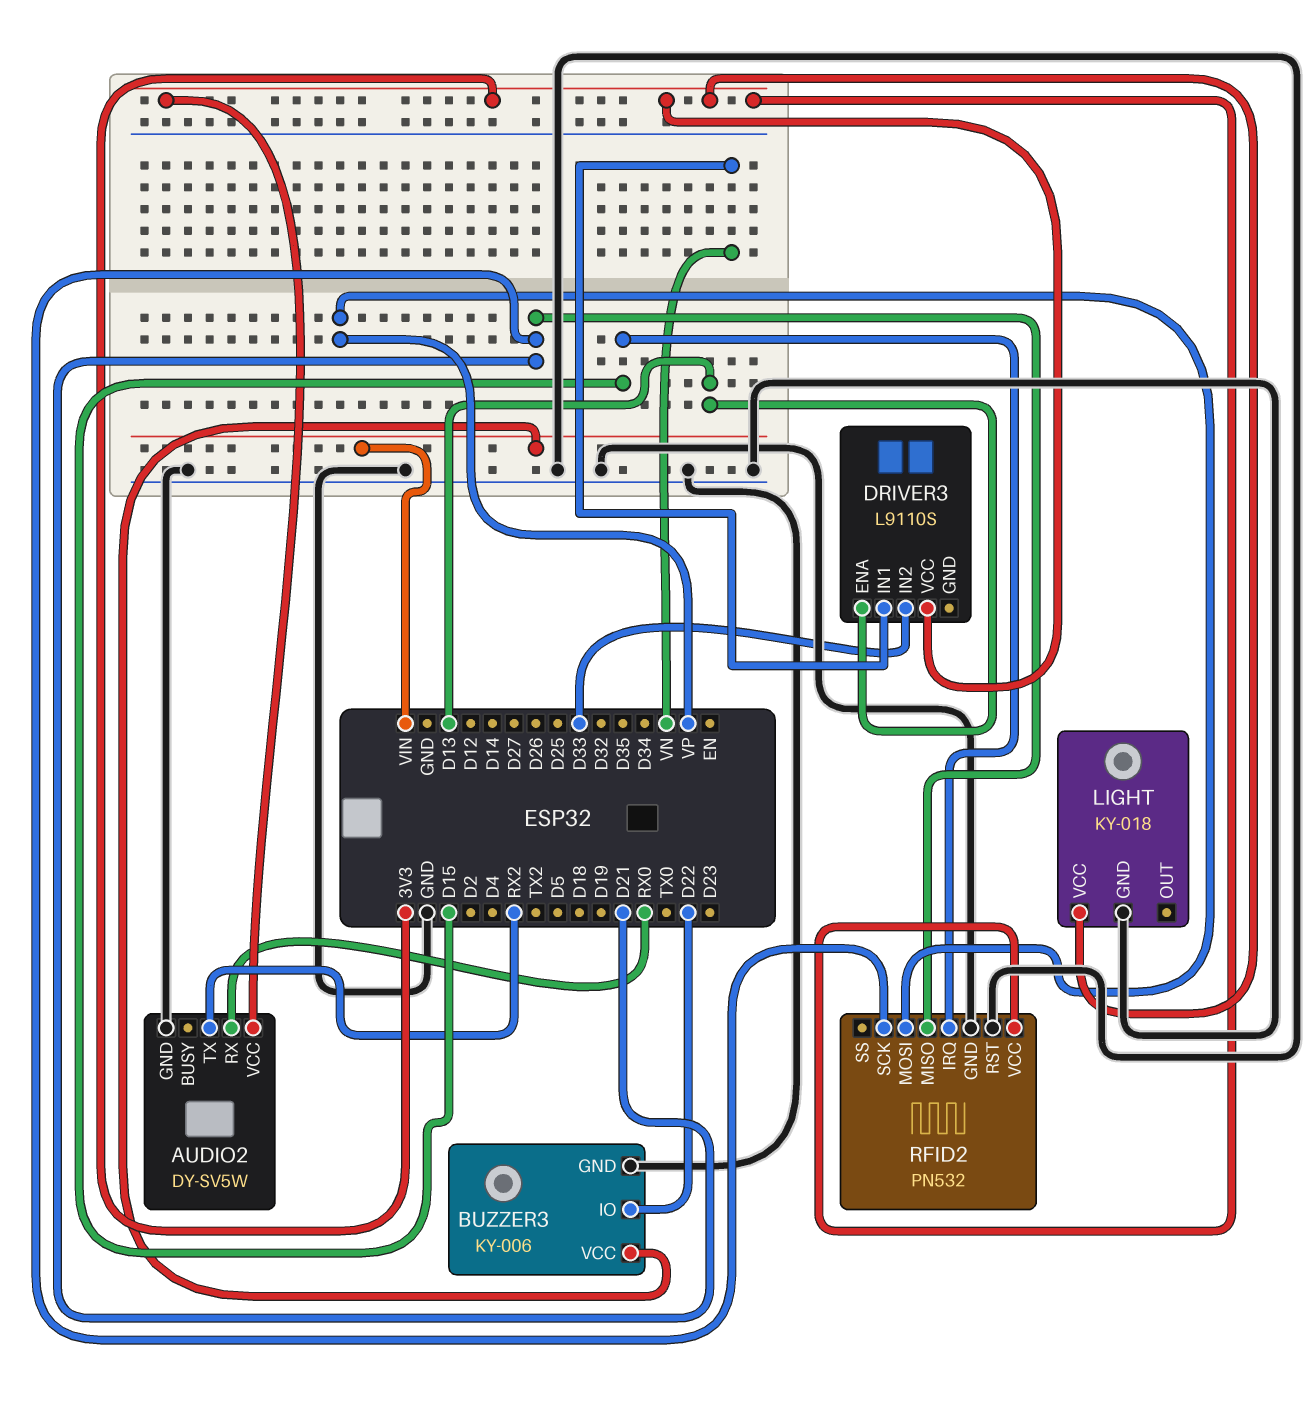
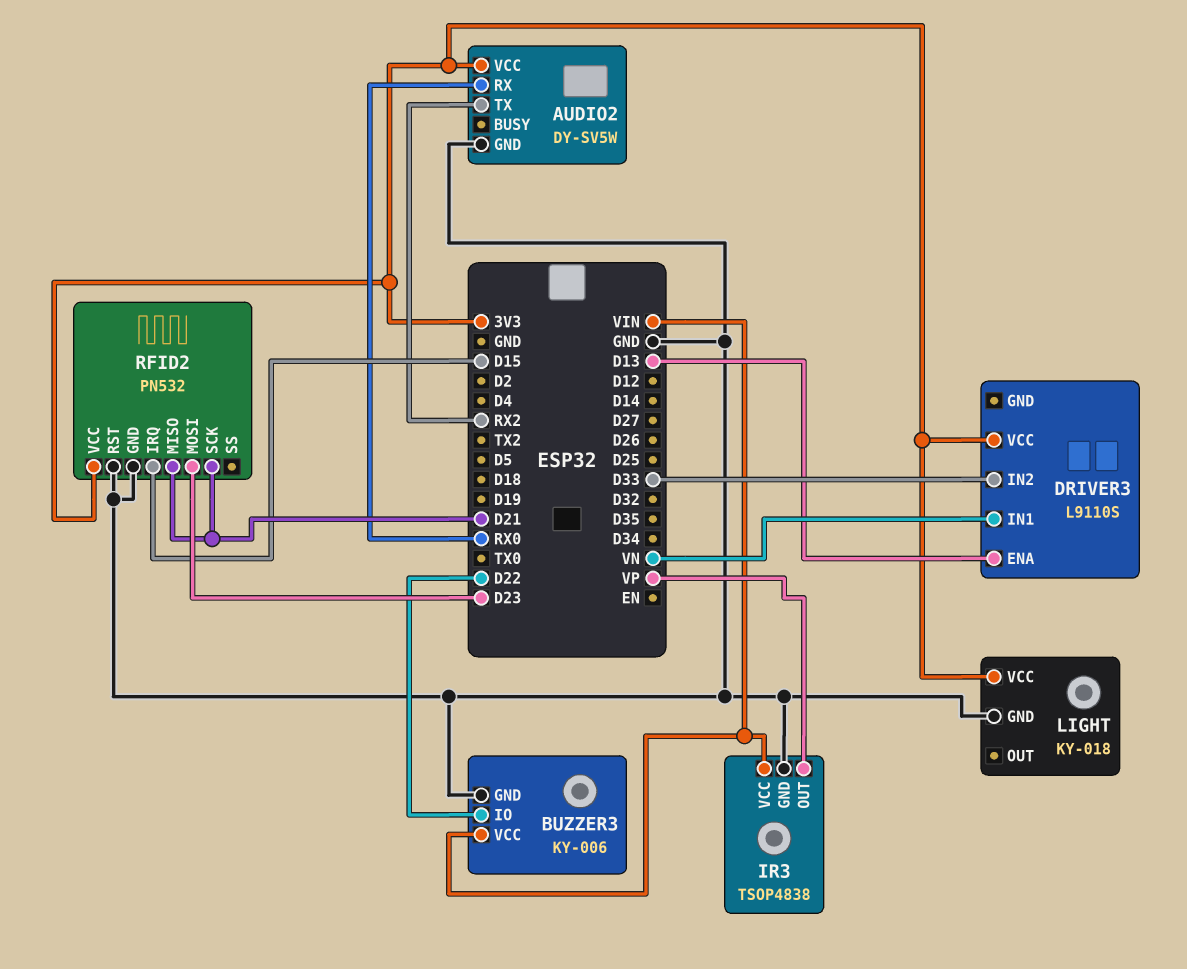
IR3: none -> TSOP4838
IR3 pin GND: none -> GND
IR3 pin OUT: none -> VP
IR3 pin VCC: none -> VIN
RFID2 pin MOSI: VP -> D23

